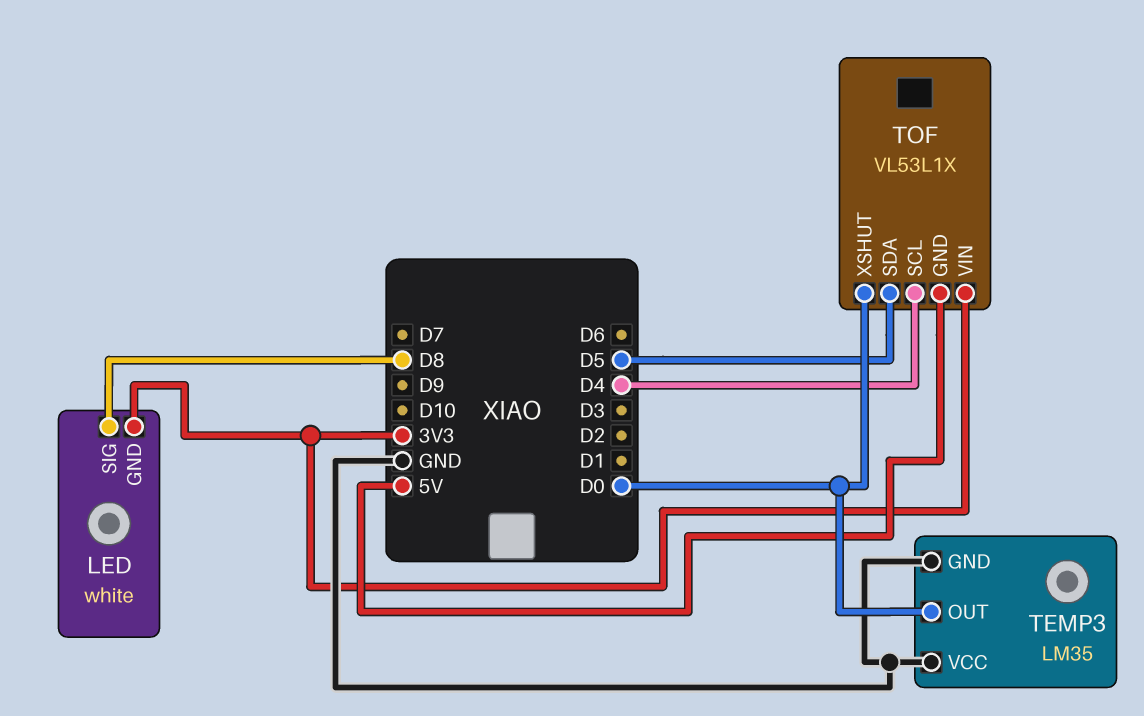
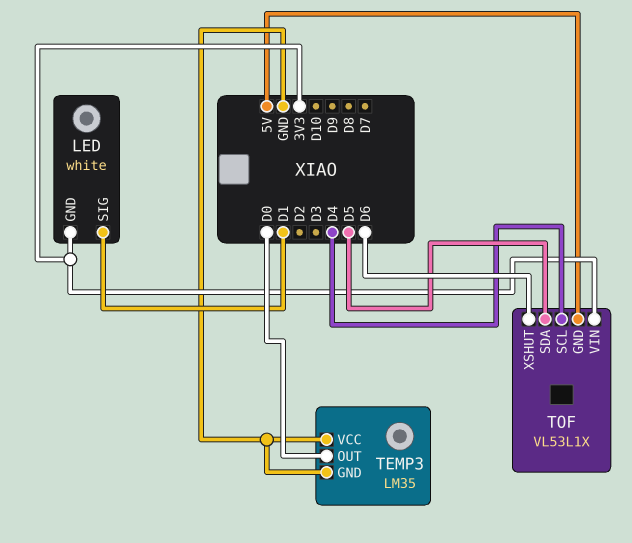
LED pin SIG: D8 -> D1
TOF pin XSHUT: D0 -> D6

